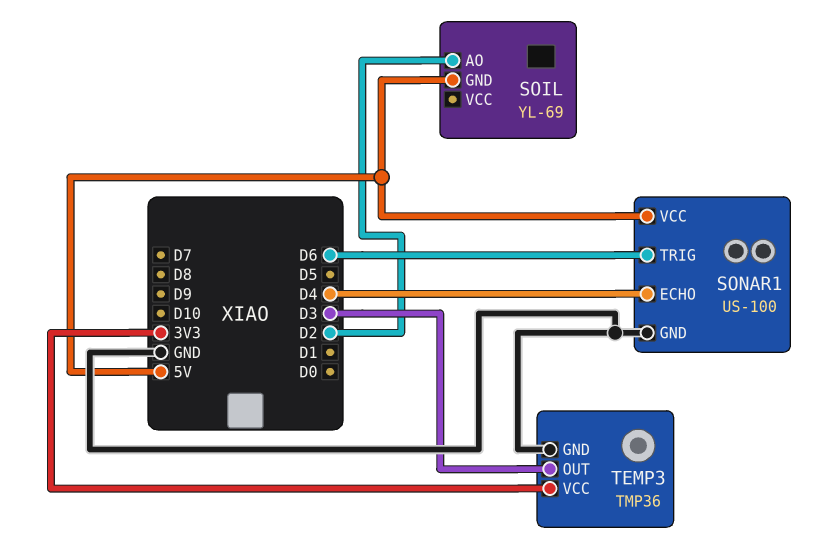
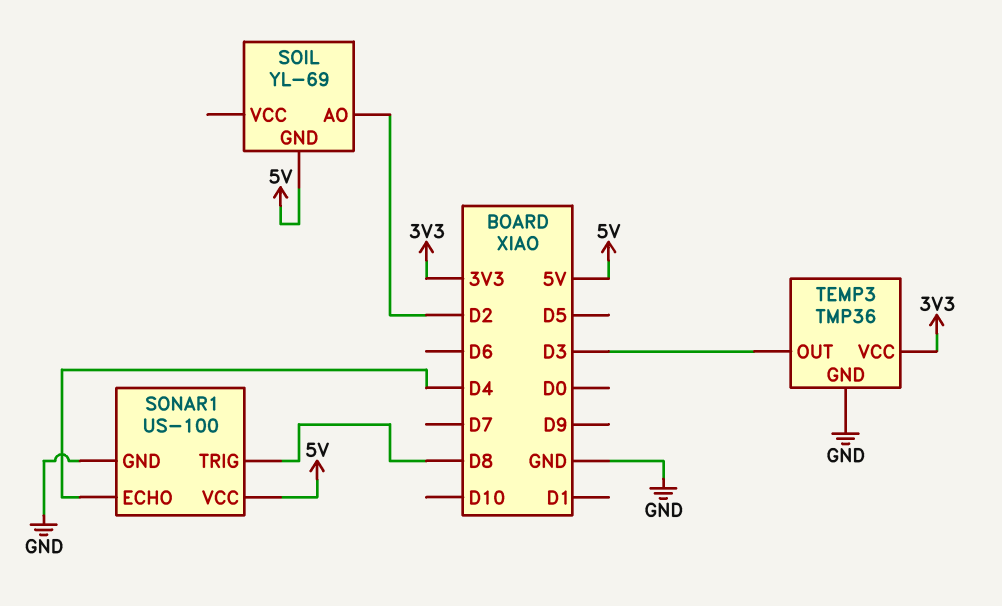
SONAR1 pin TRIG: D6 -> D8

